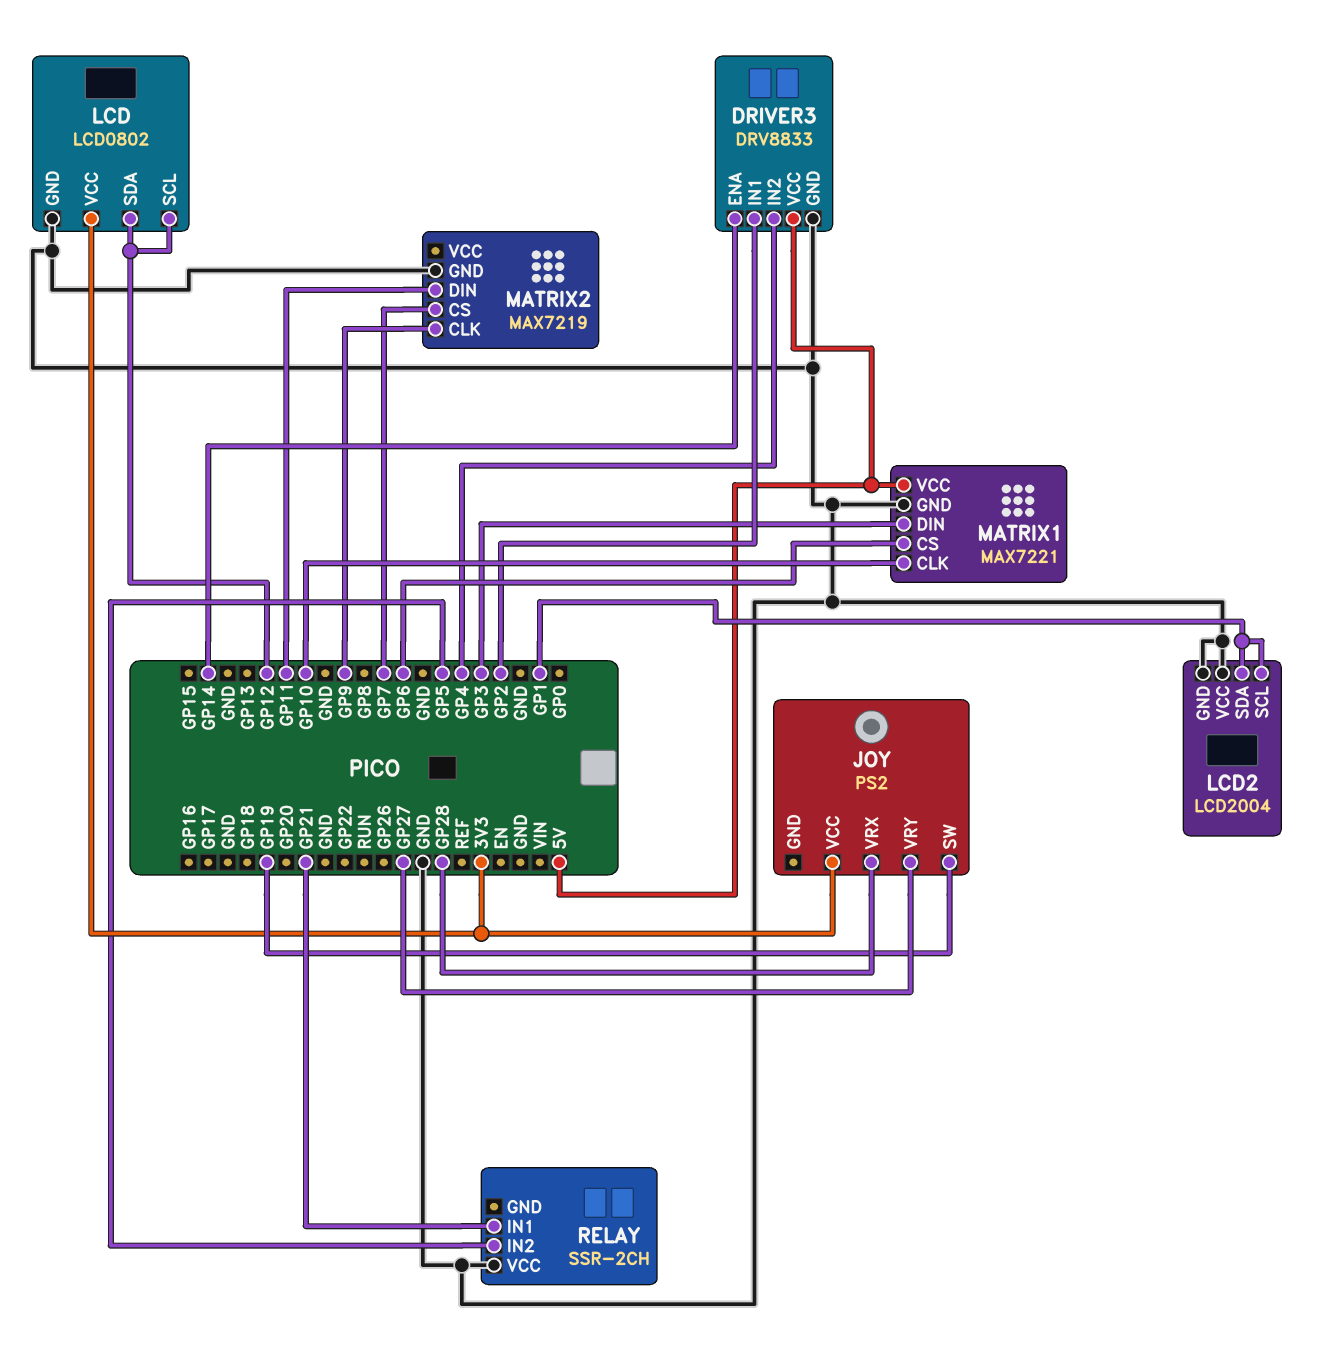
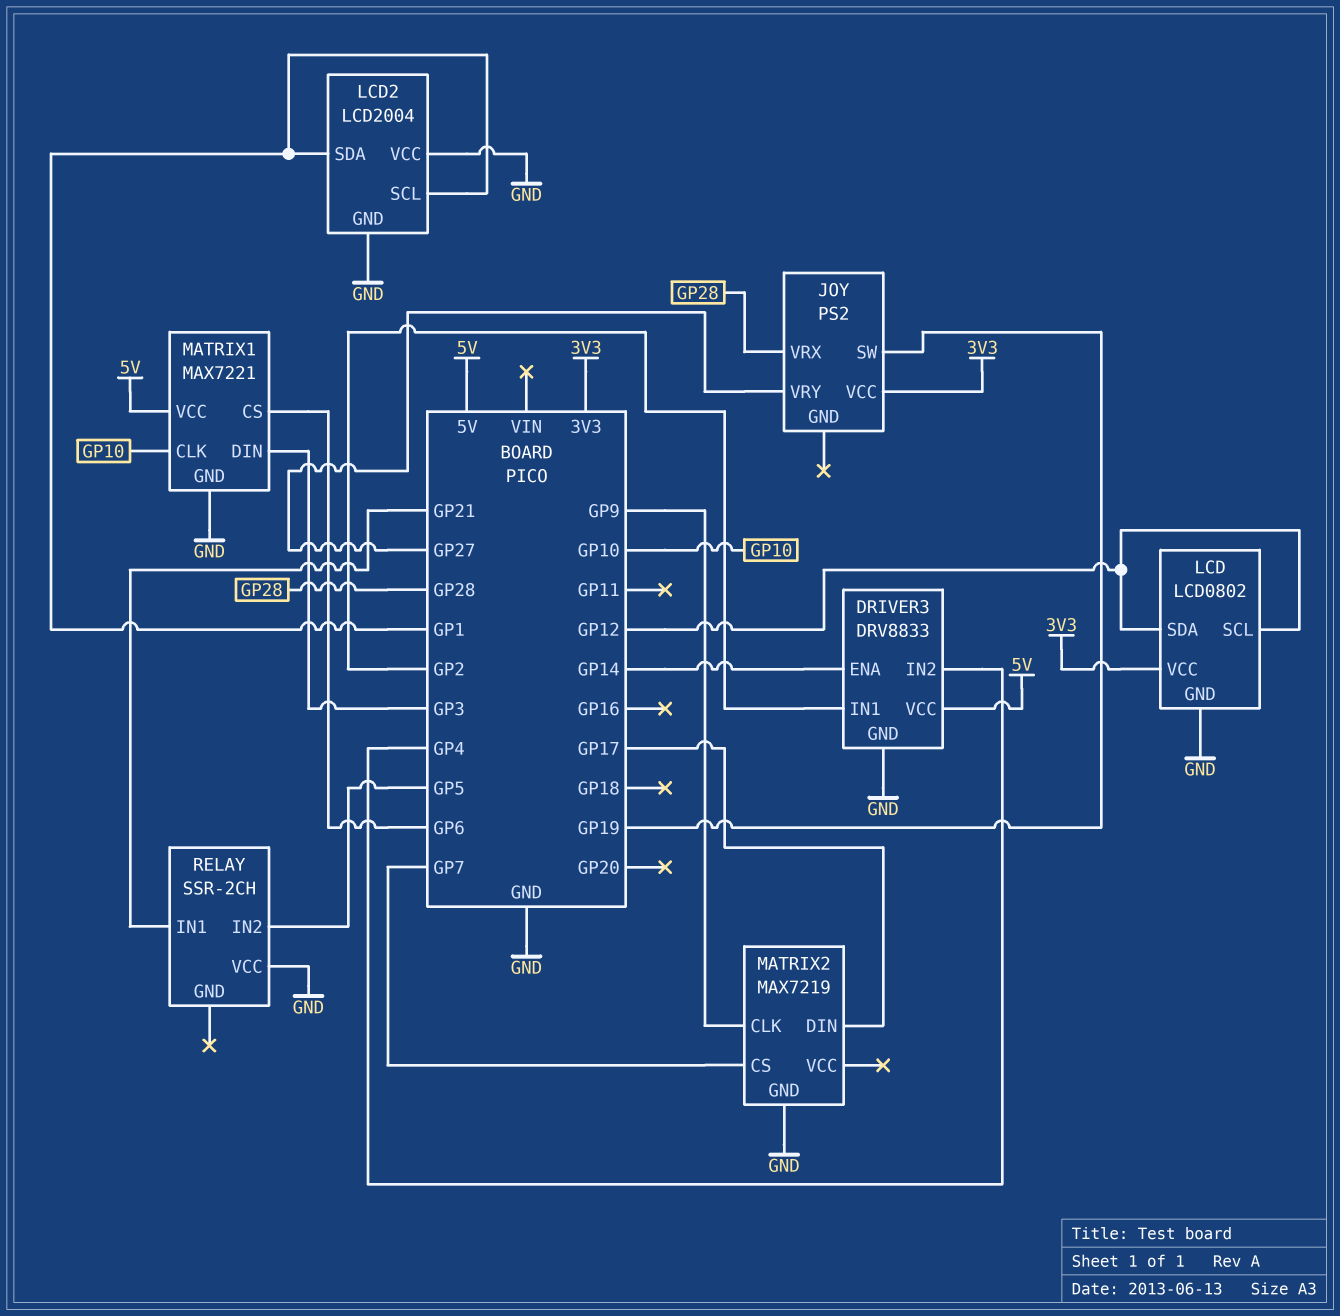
MATRIX2 pin DIN: GP11 -> GP17

